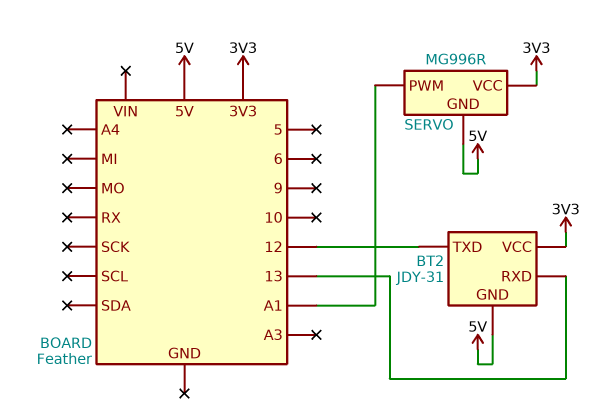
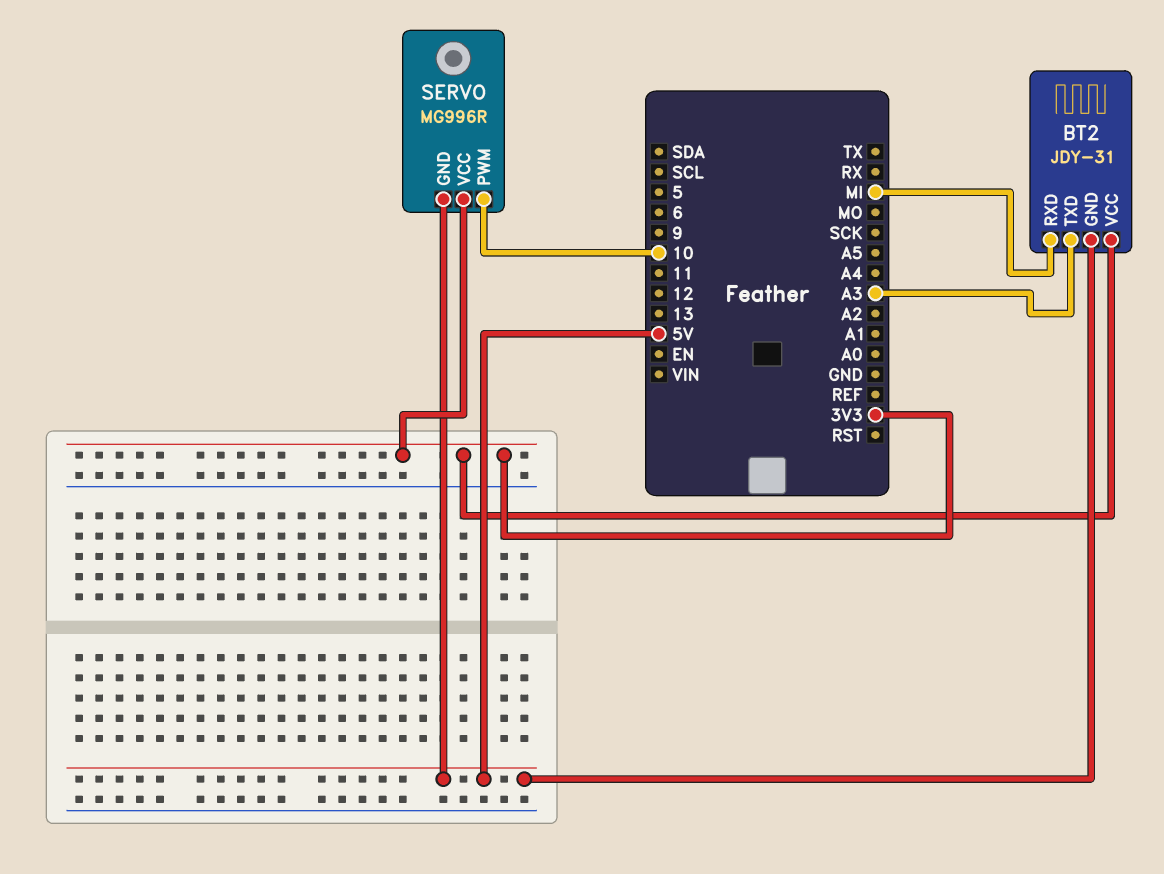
BT2 pin RXD: 13 -> MI
BT2 pin TXD: 12 -> A3
SERVO pin PWM: A1 -> 10

